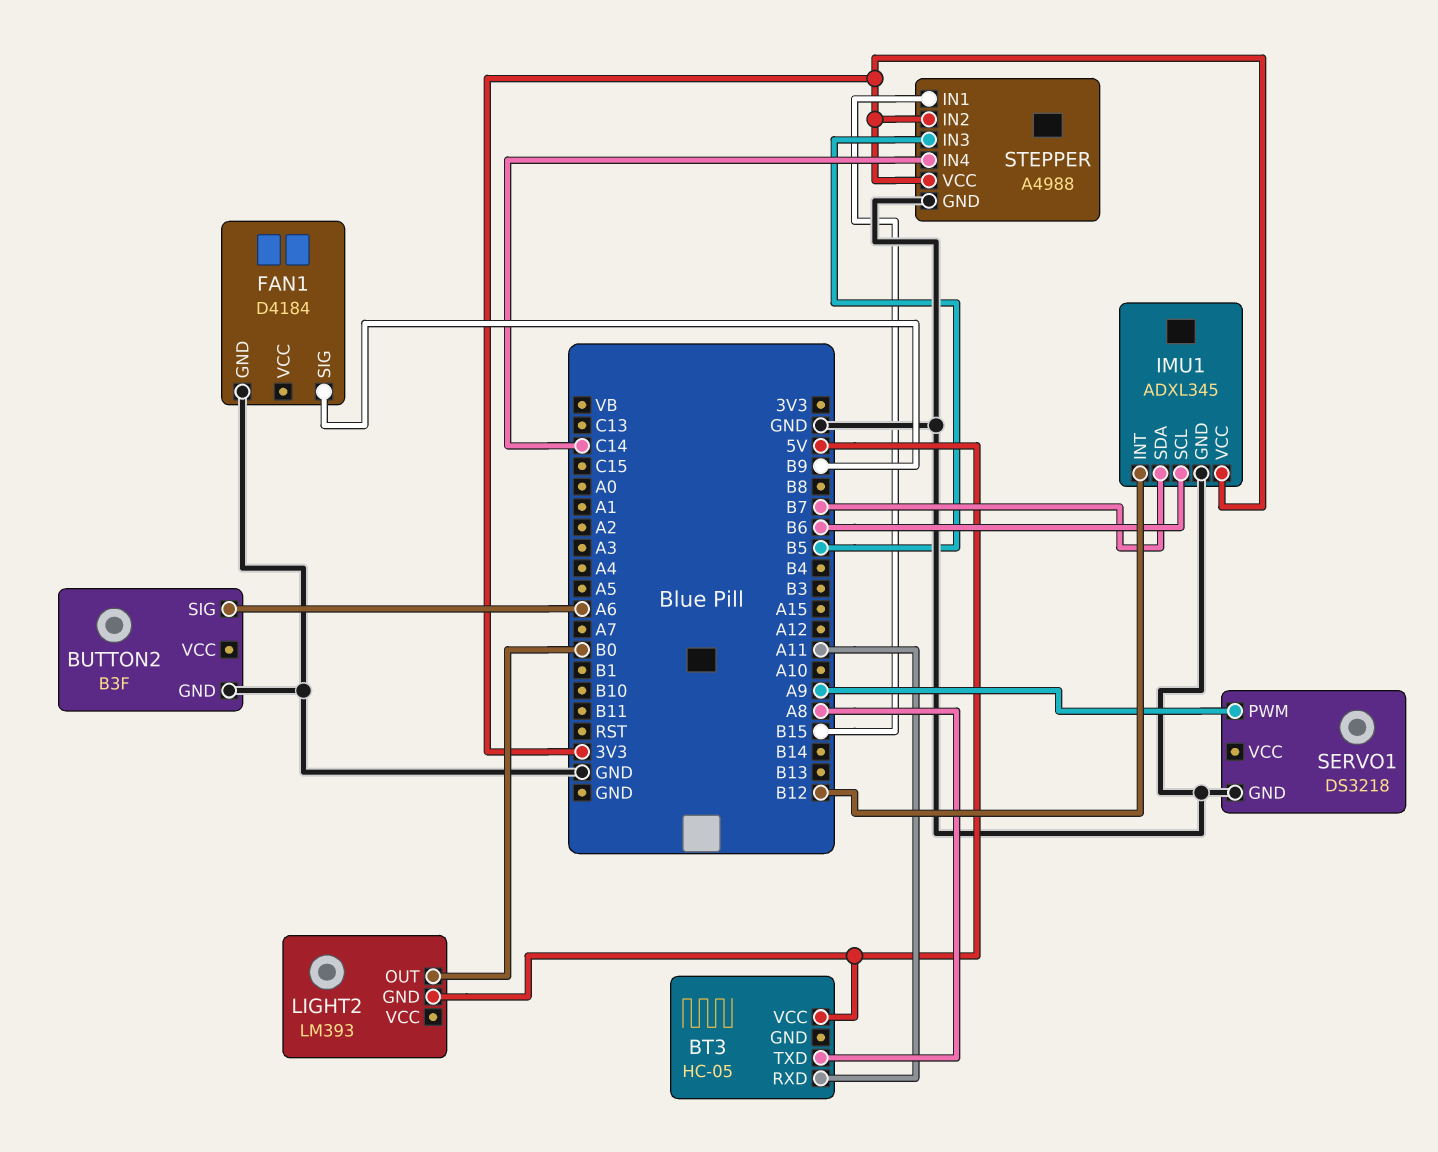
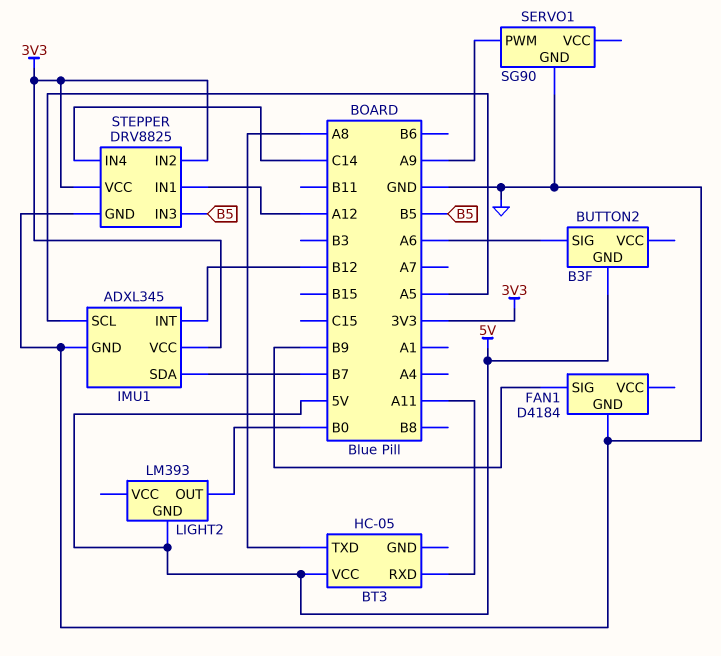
BUTTON2 pin GND: GND -> 5V
IMU1 pin SCL: B6 -> A5
SERVO1: DS3218 -> SG90
STEPPER: A4988 -> DRV8825
STEPPER pin IN1: B15 -> A12

